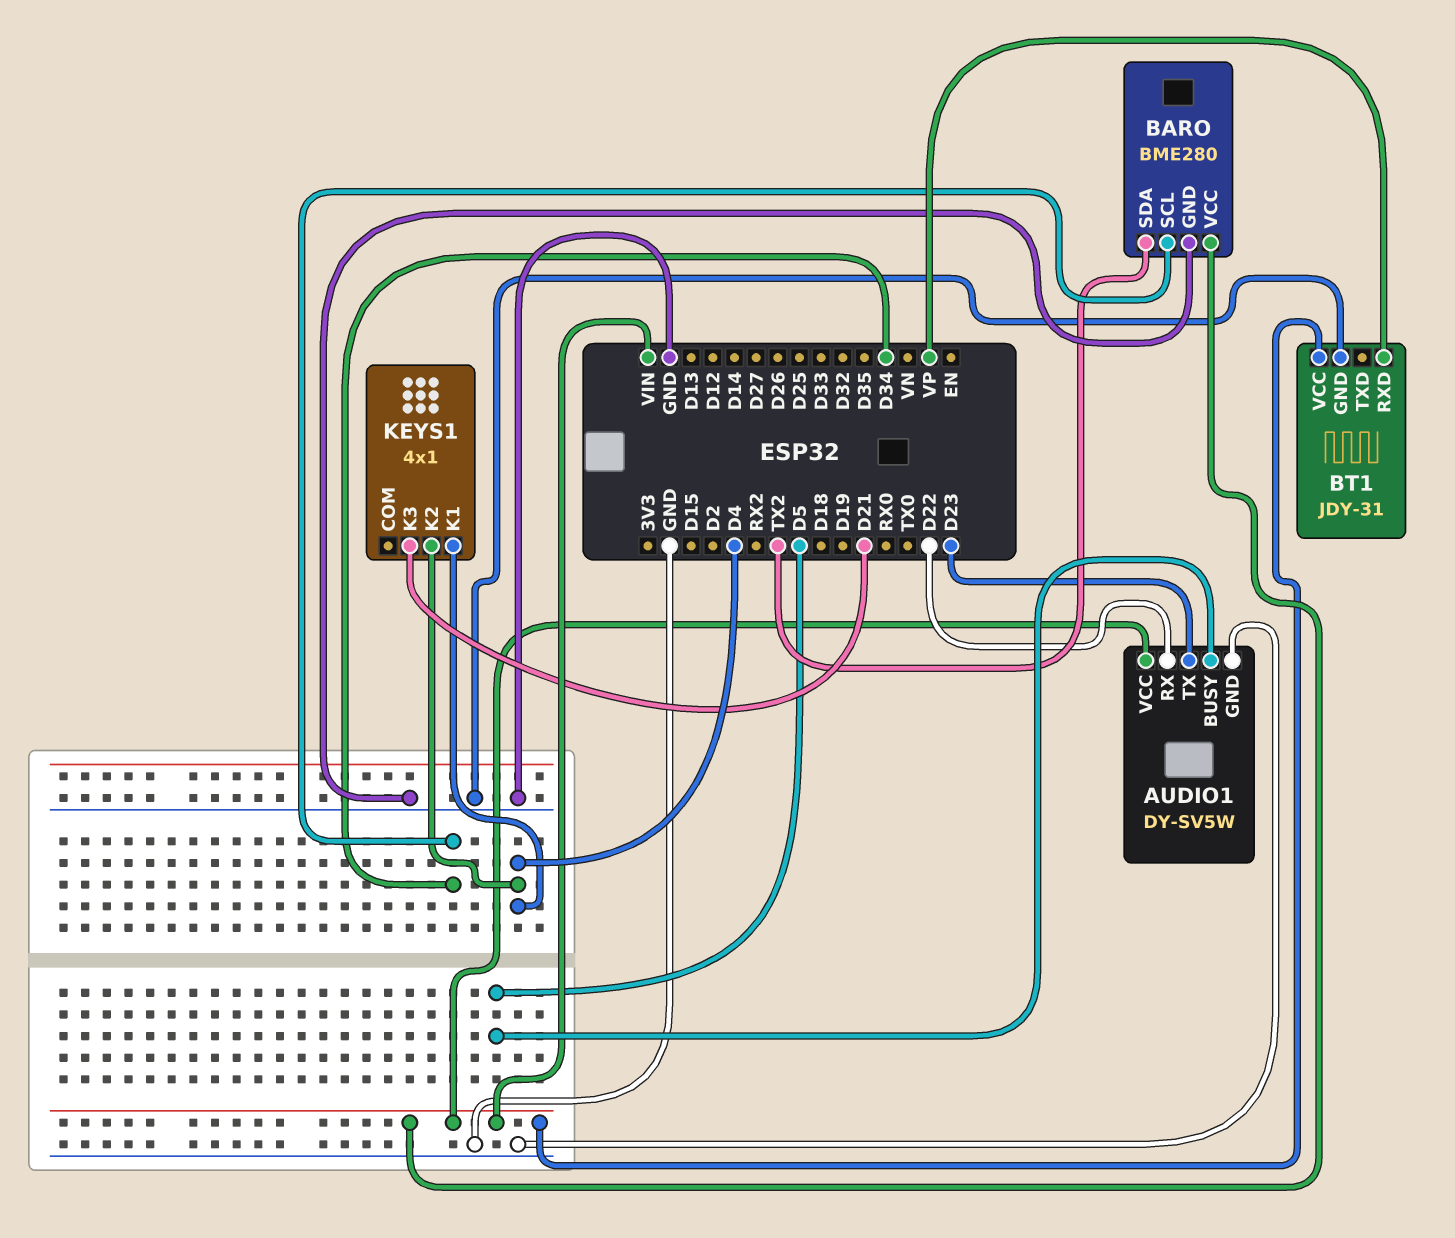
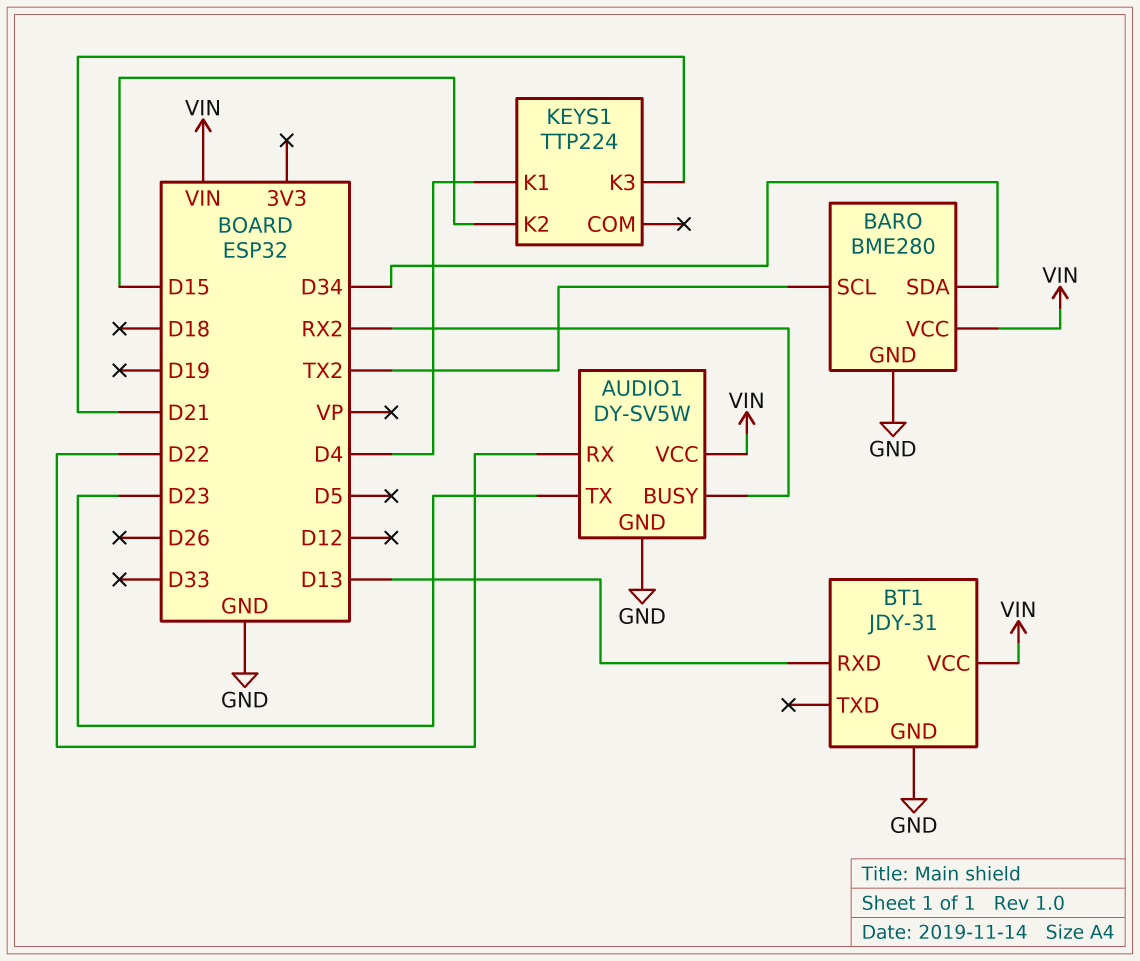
AUDIO1 pin BUSY: D5 -> RX2
BARO pin SCL: D34 -> TX2
BARO pin SDA: TX2 -> D34
BT1 pin RXD: VP -> D13
KEYS1: 4x1 -> TTP224
KEYS1 pin K2: D4 -> D15

